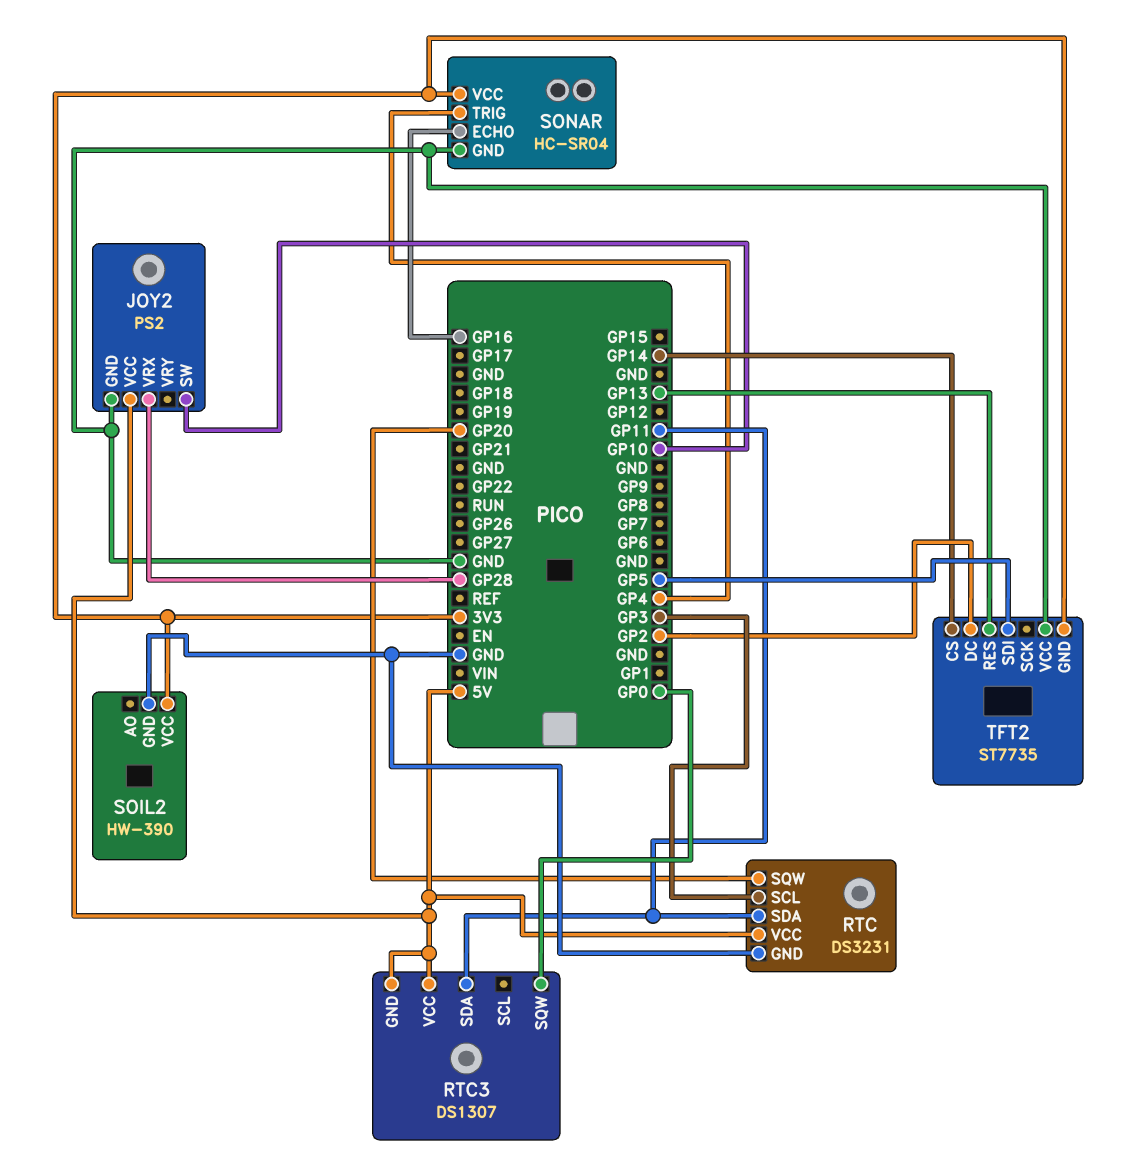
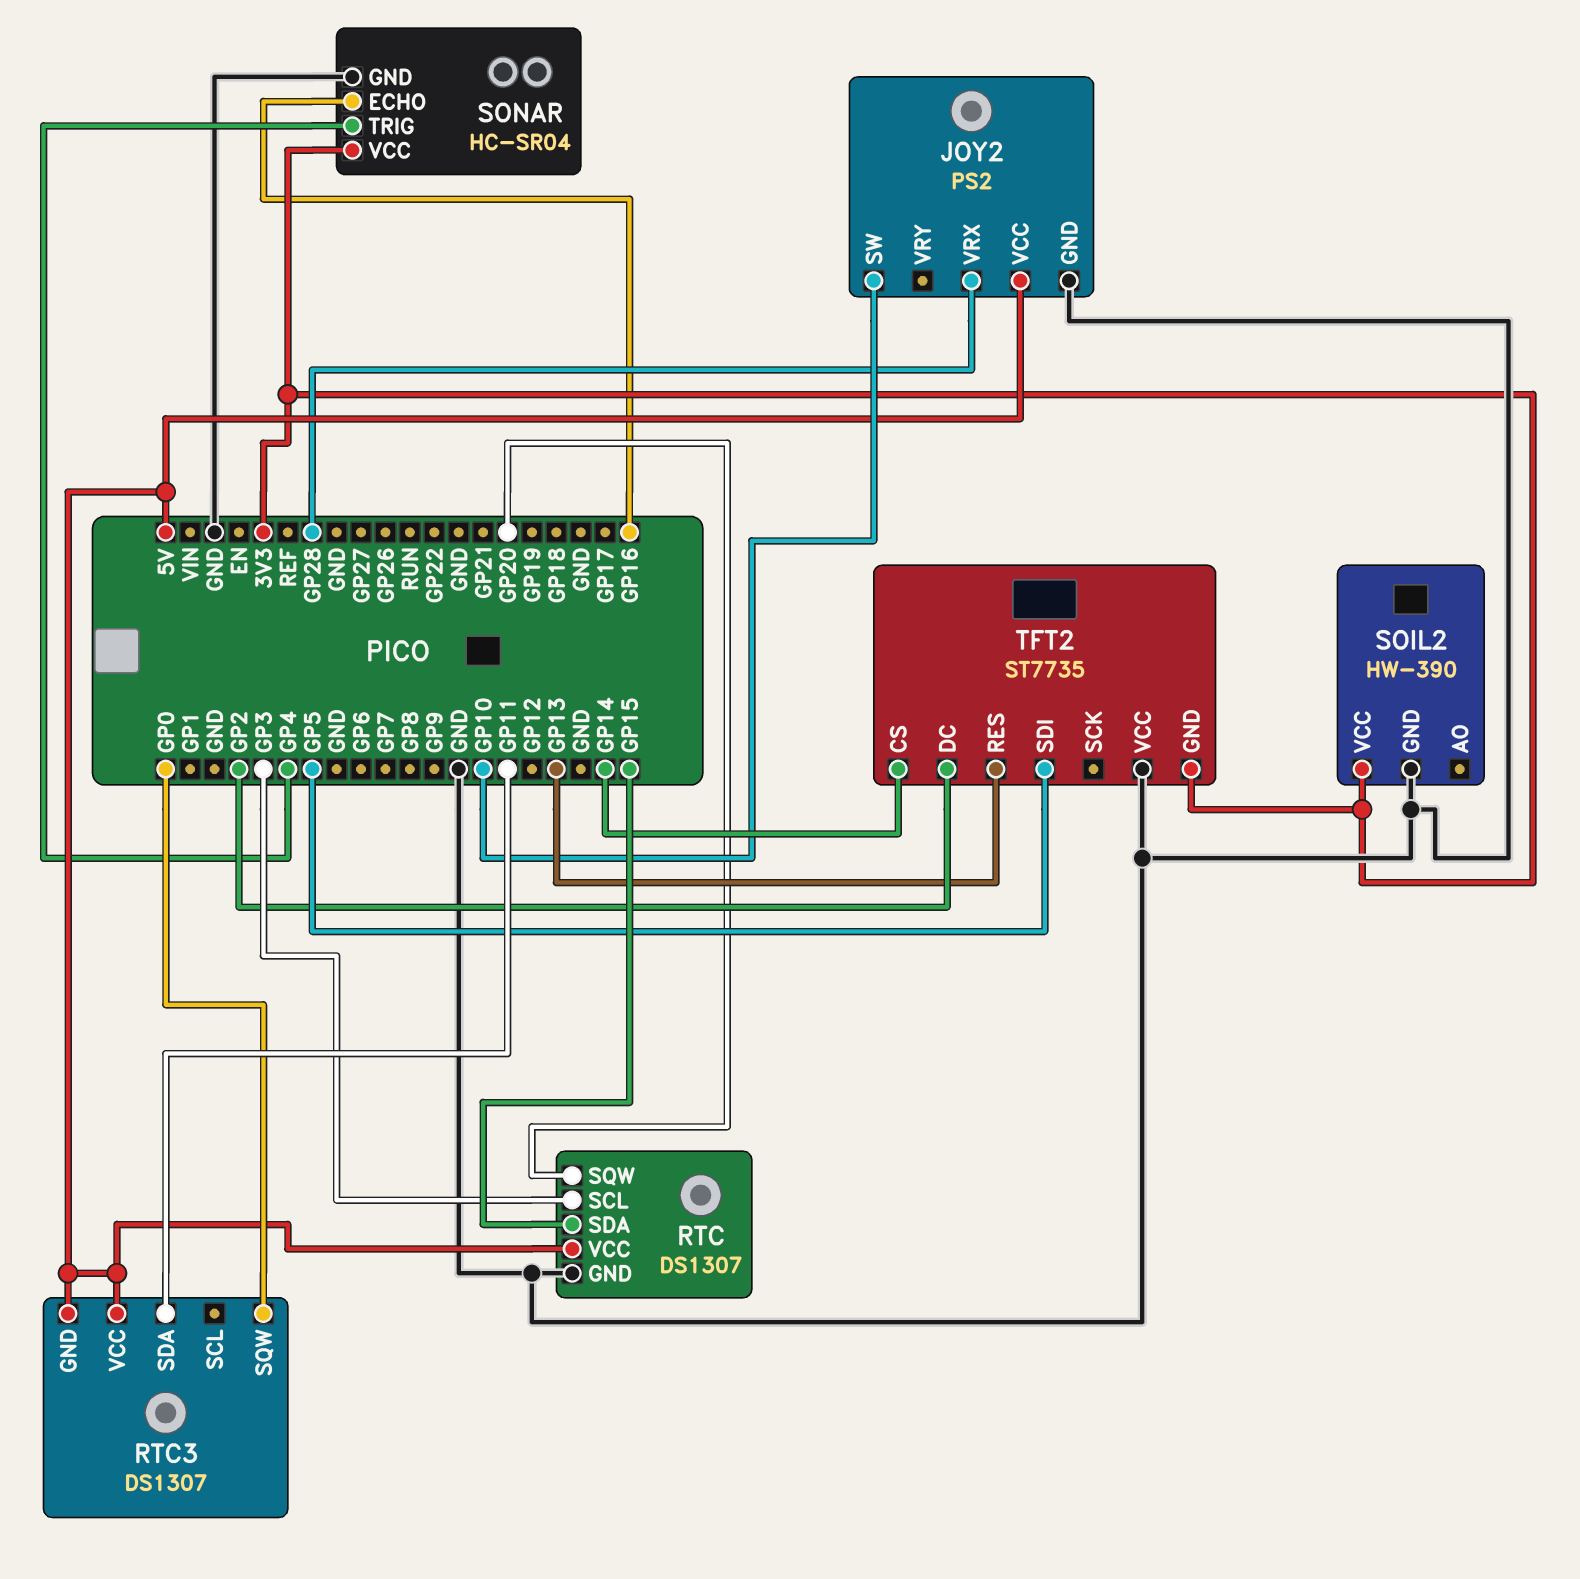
RTC: DS3231 -> DS1307
RTC pin SDA: GP11 -> GP15

